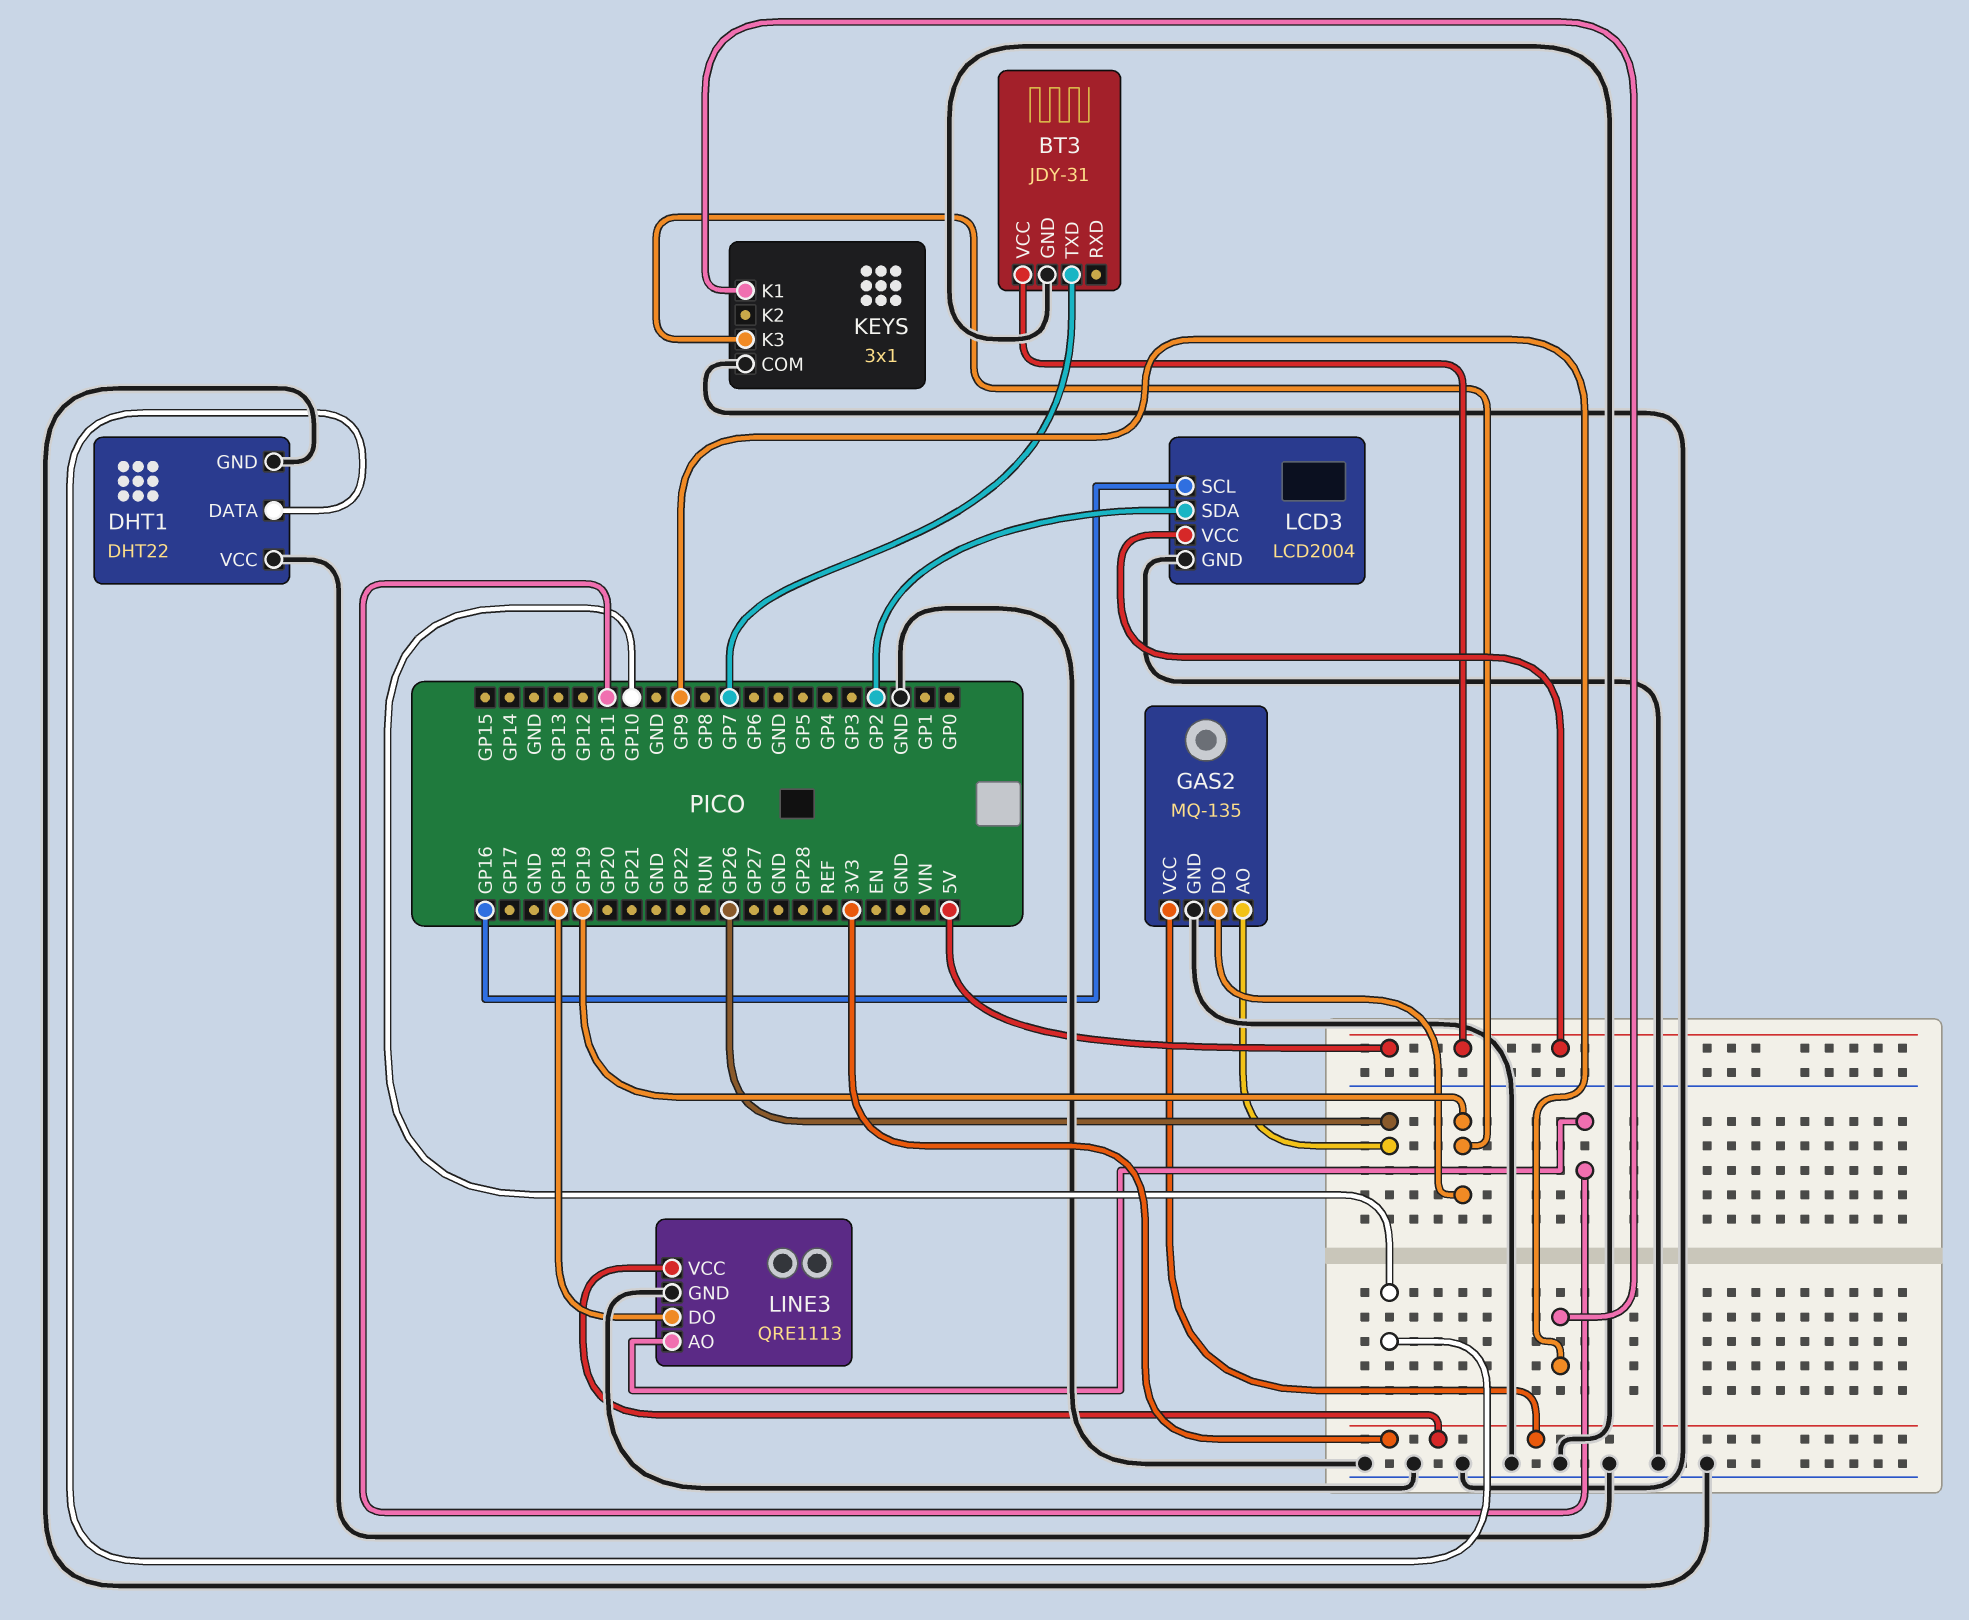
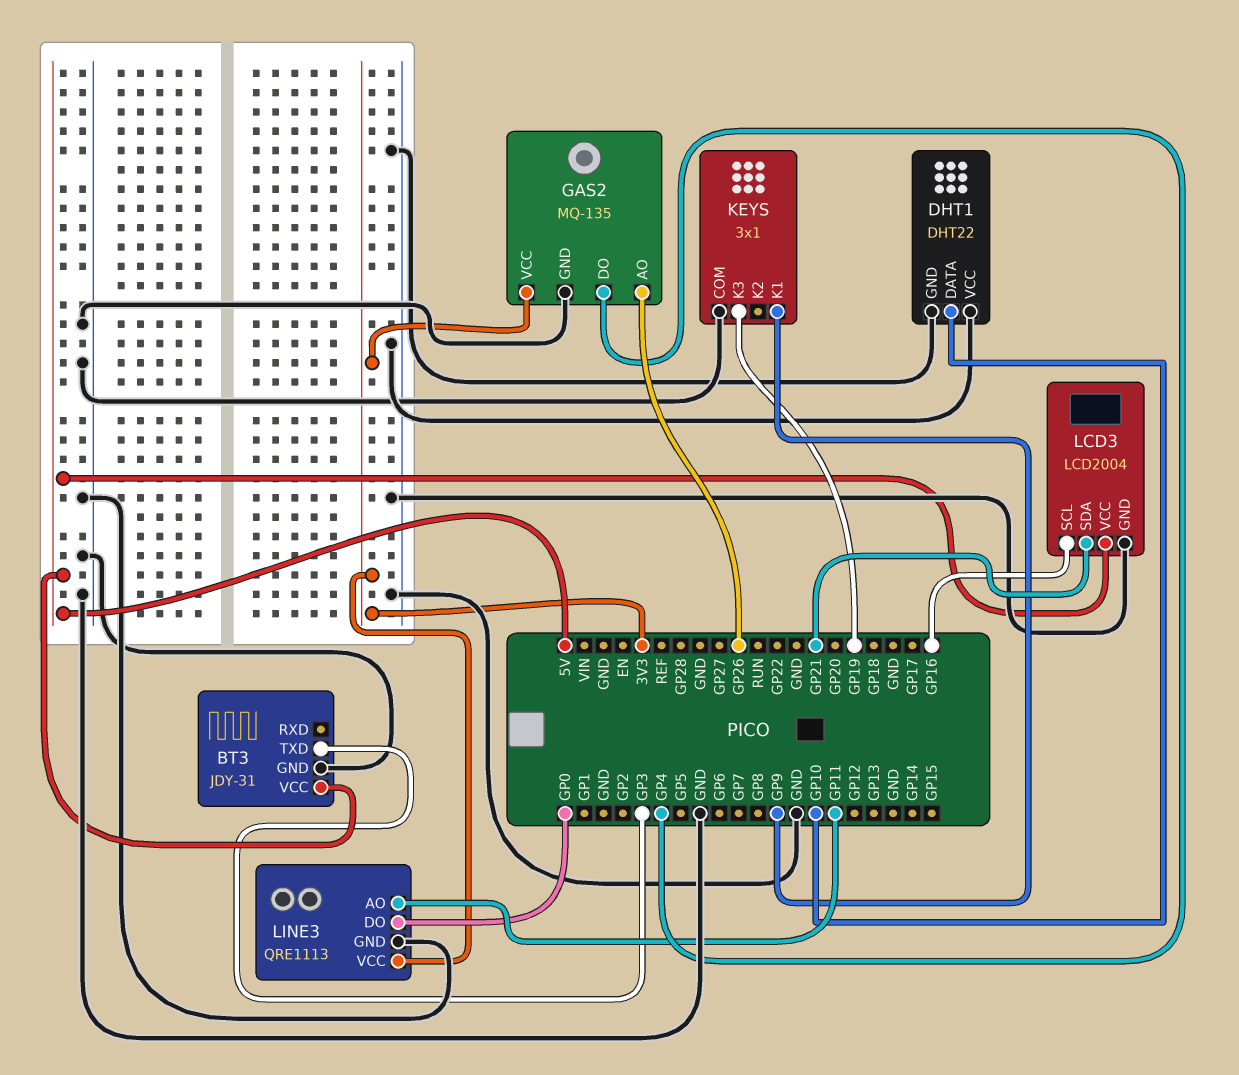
BT3 pin TXD: GP7 -> GP3
GAS2 pin DO: GP19 -> GP4
LCD3 pin SDA: GP2 -> GP21
LINE3 pin DO: GP18 -> GP0

